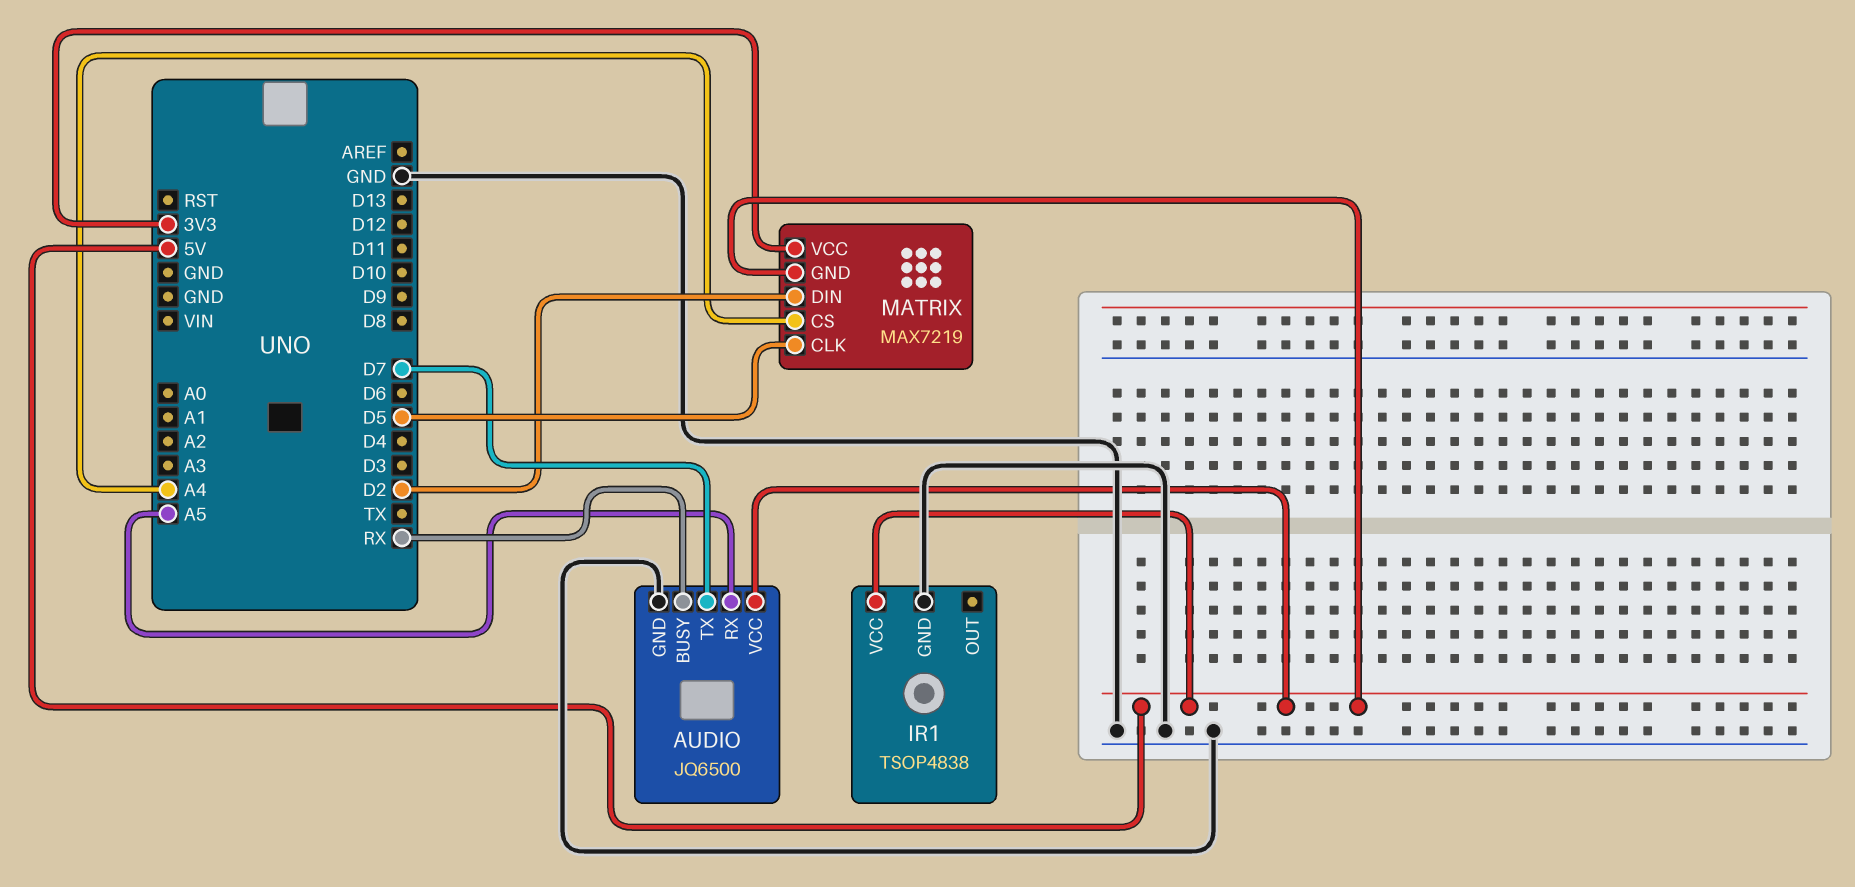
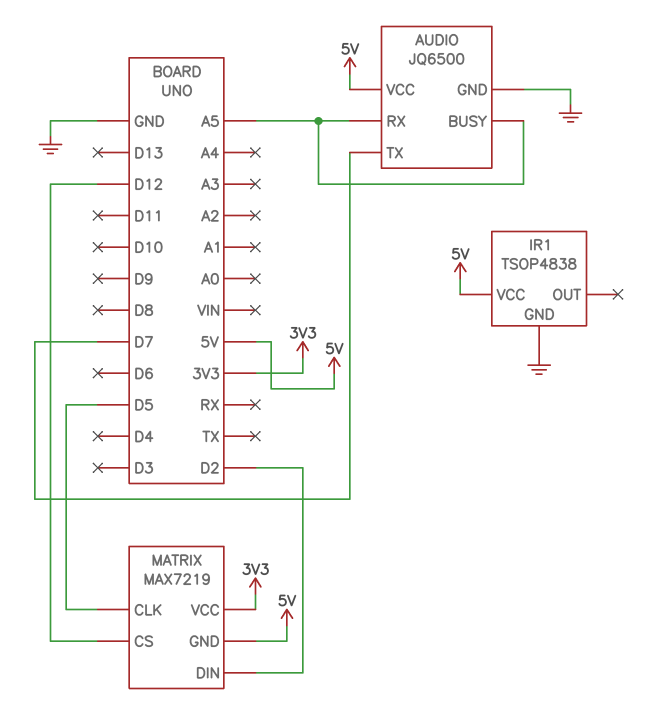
AUDIO pin BUSY: RX -> A5
MATRIX pin CS: A4 -> D12

